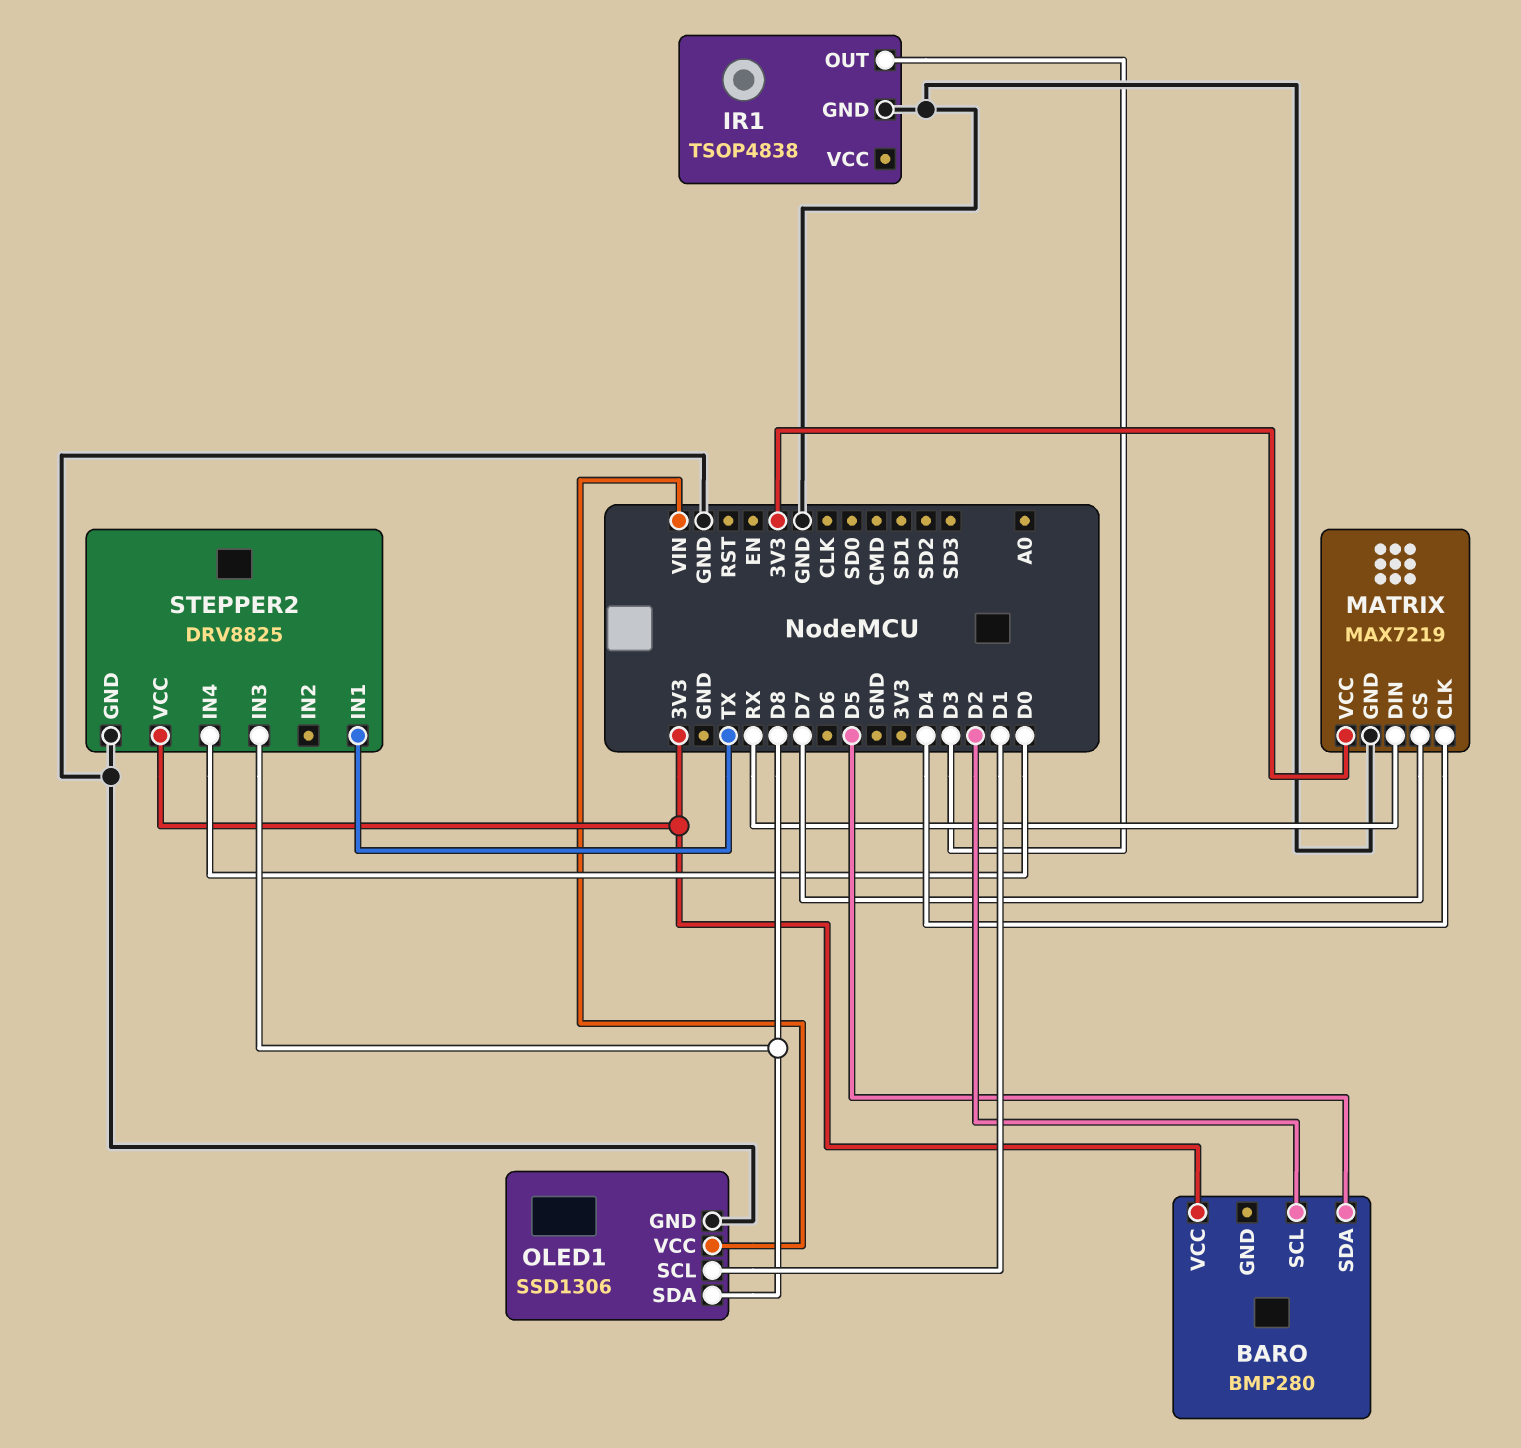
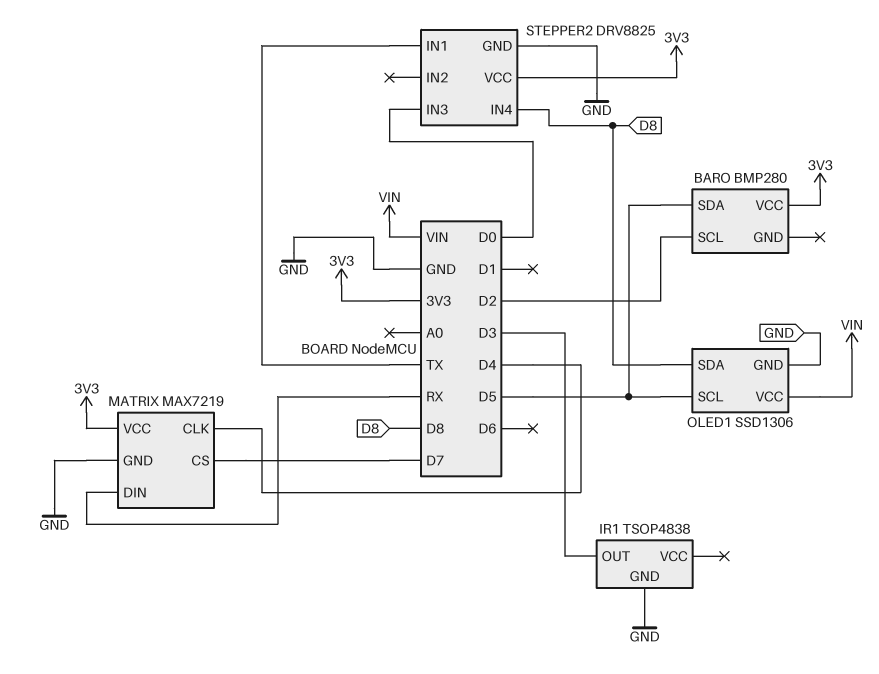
OLED1 pin SCL: D1 -> D5
STEPPER2 pin IN3: D8 -> D0
STEPPER2 pin IN4: D0 -> D8

